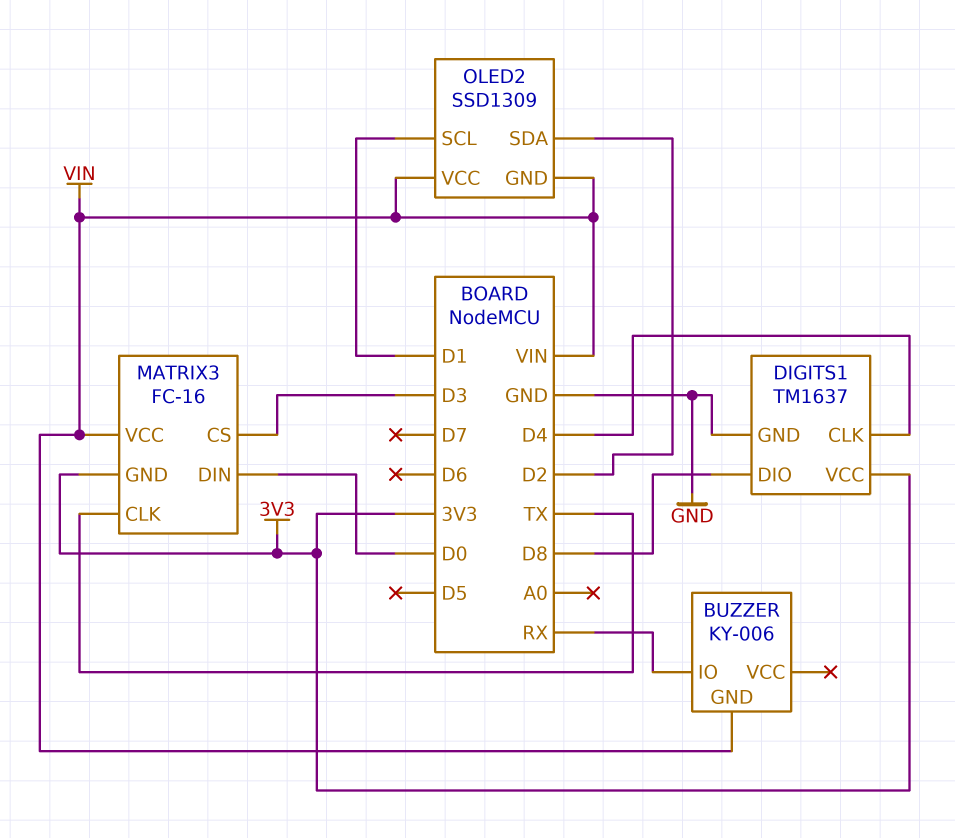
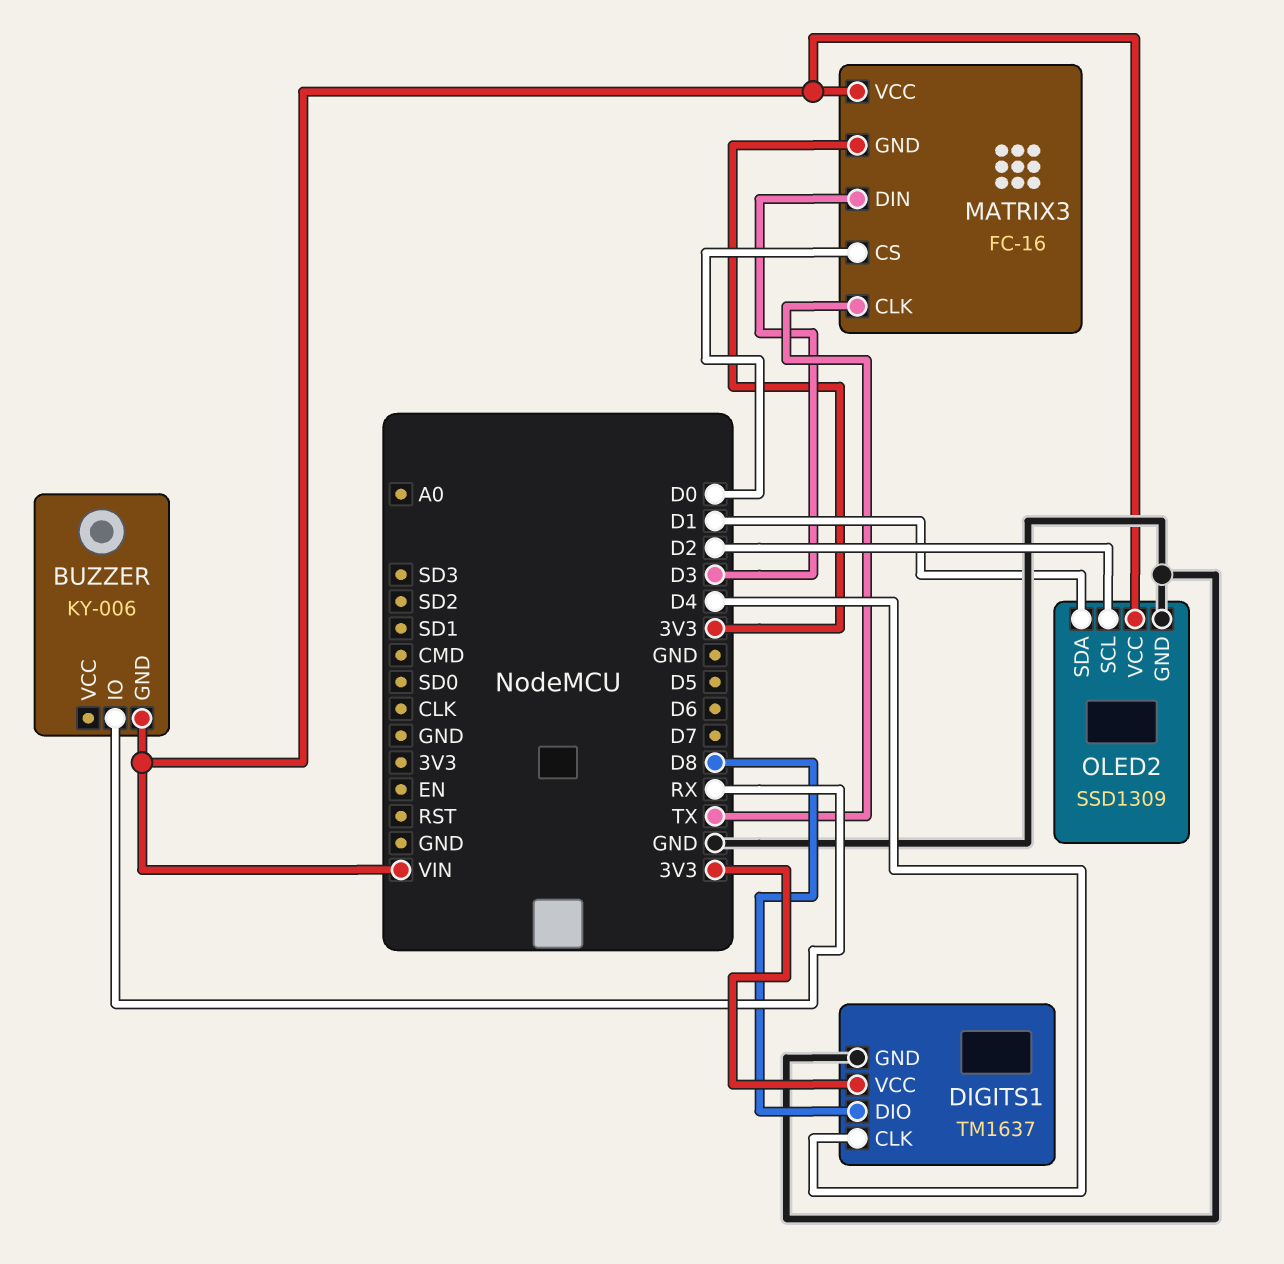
MATRIX3 pin CS: D3 -> D0
MATRIX3 pin DIN: D0 -> D3
OLED2 pin GND: VIN -> GND
OLED2 pin SCL: D1 -> D2
OLED2 pin SDA: D2 -> D1

